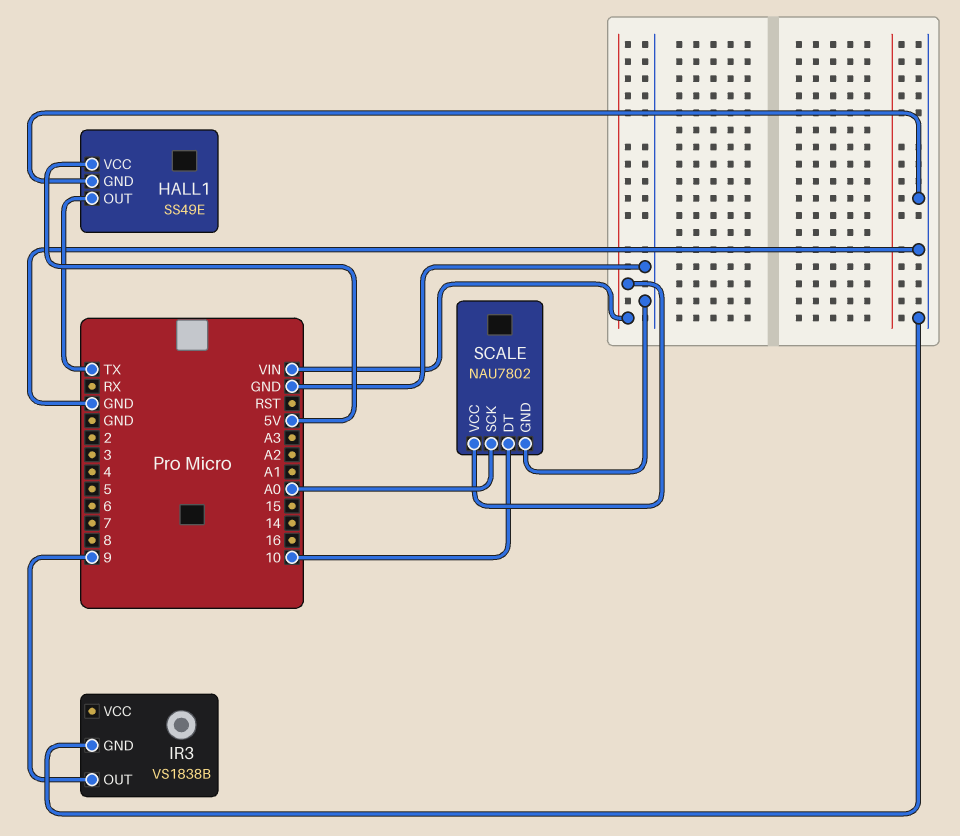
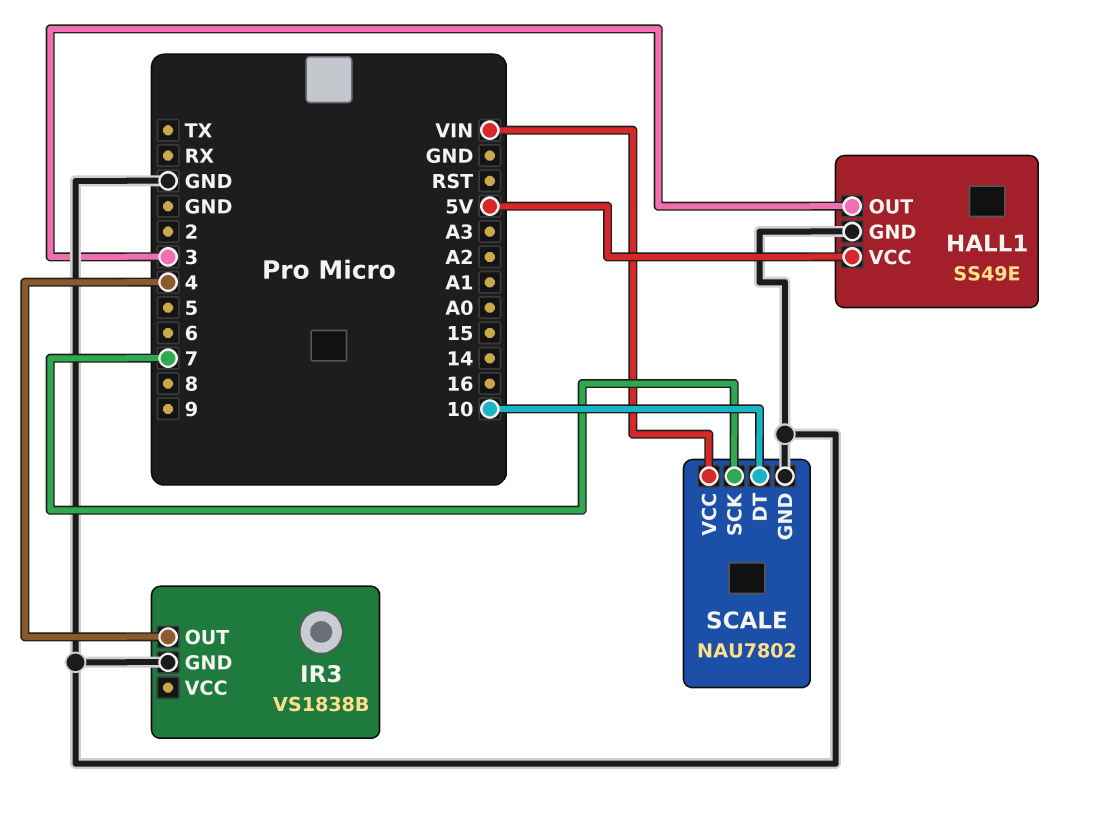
HALL1 pin OUT: TX -> 3
IR3 pin OUT: 9 -> 4
SCALE pin SCK: A0 -> 7

